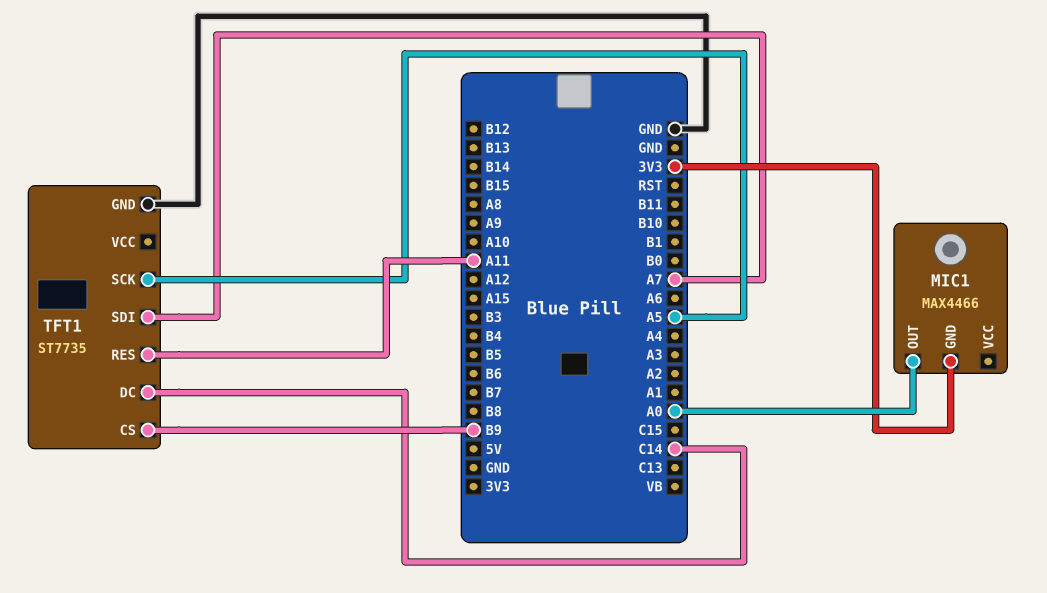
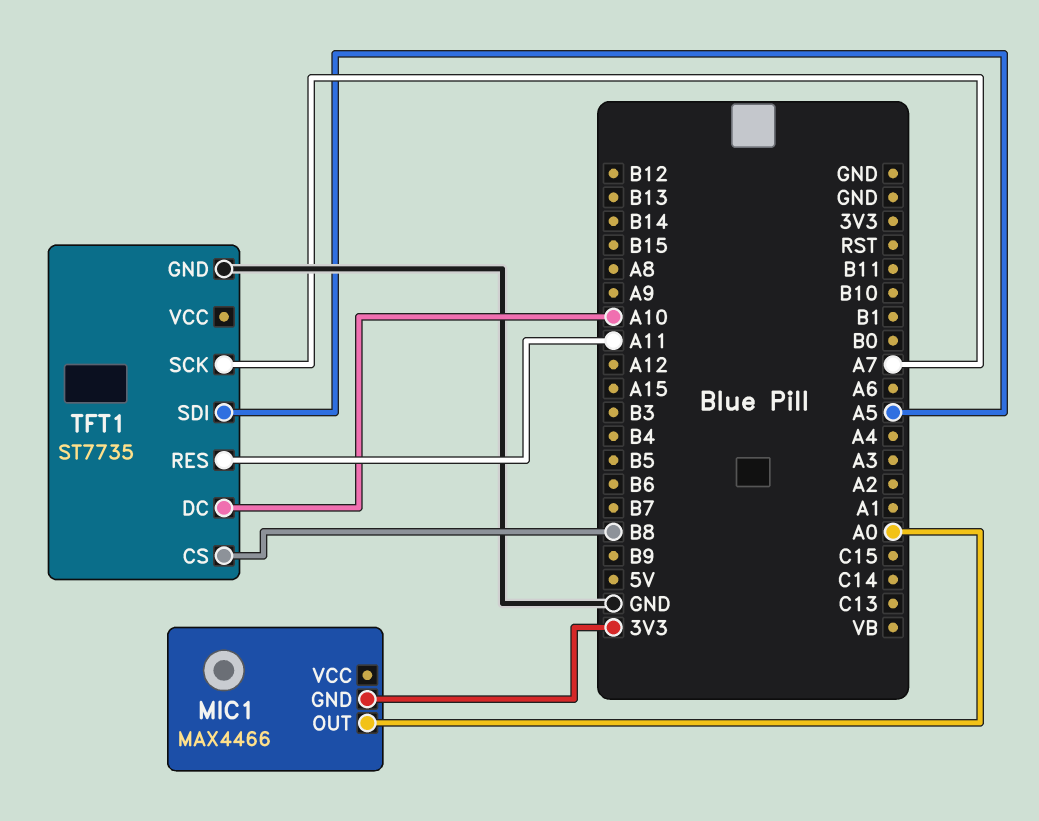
TFT1 pin CS: B9 -> B8
TFT1 pin DC: C14 -> A10
TFT1 pin SCK: A5 -> A7
TFT1 pin SDI: A7 -> A5

